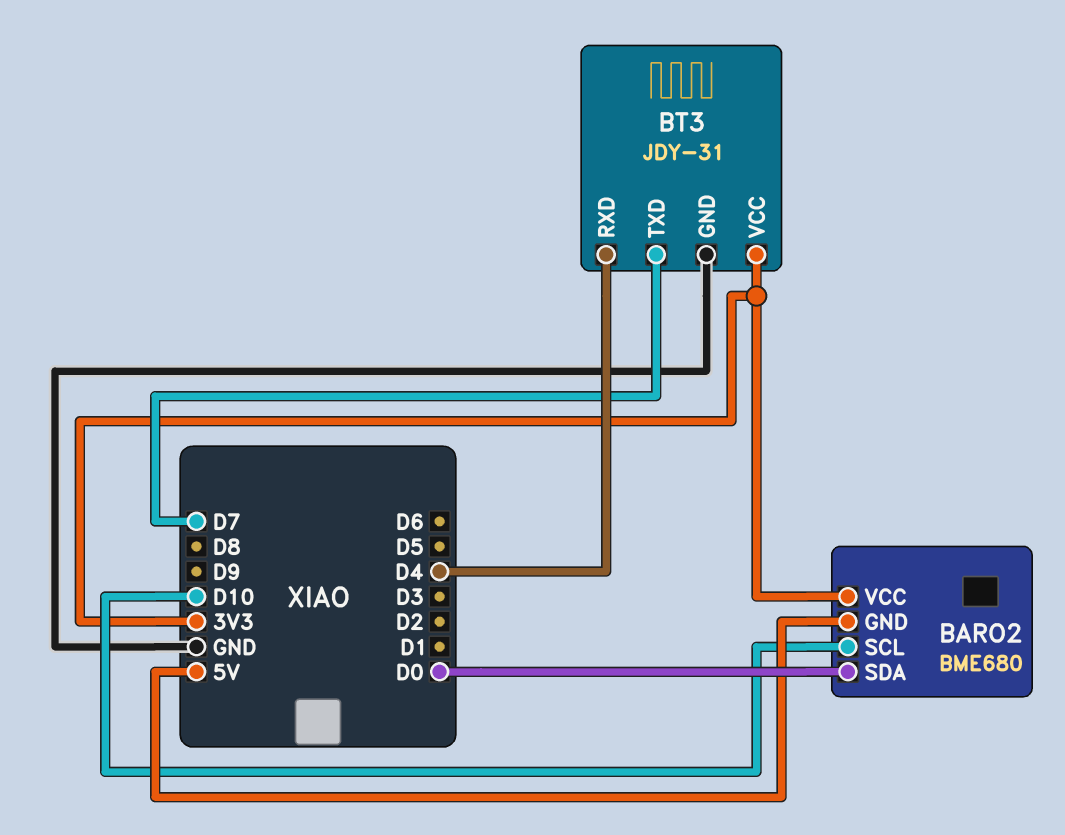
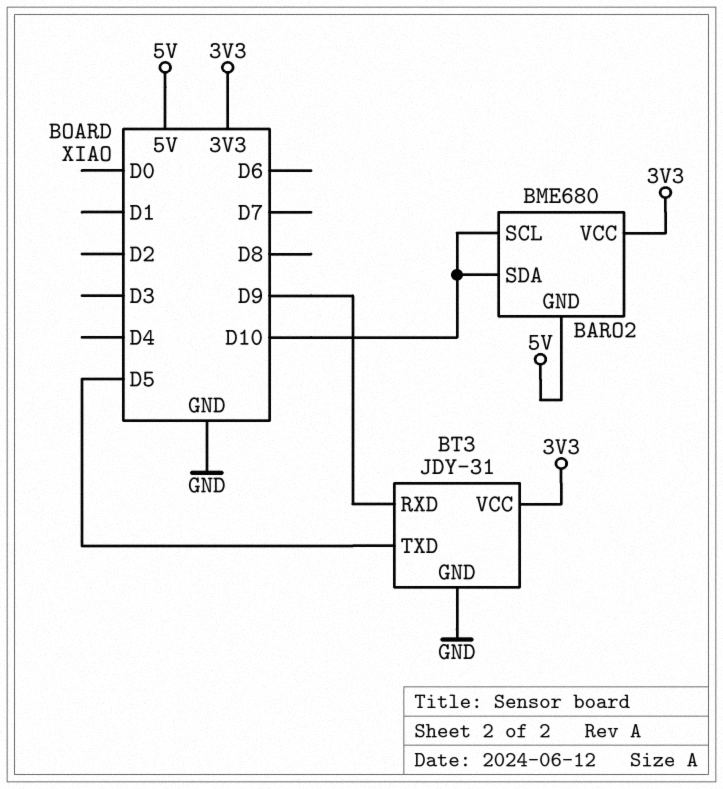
BARO2 pin SDA: D0 -> D10
BT3 pin RXD: D4 -> D9
BT3 pin TXD: D7 -> D5

